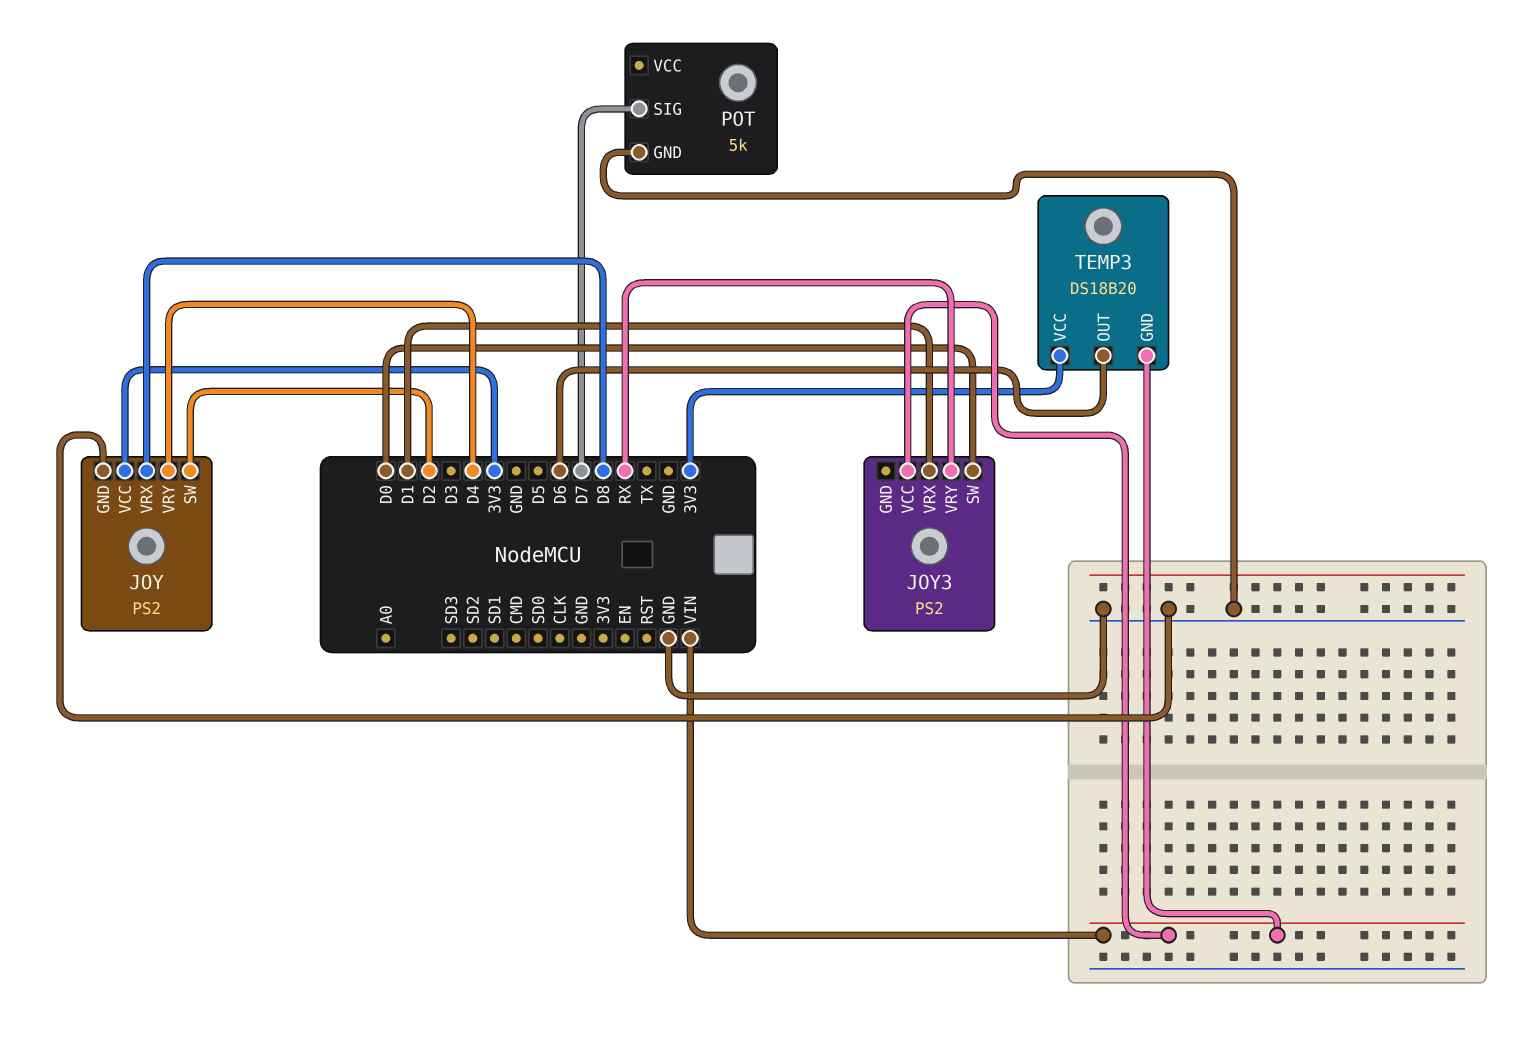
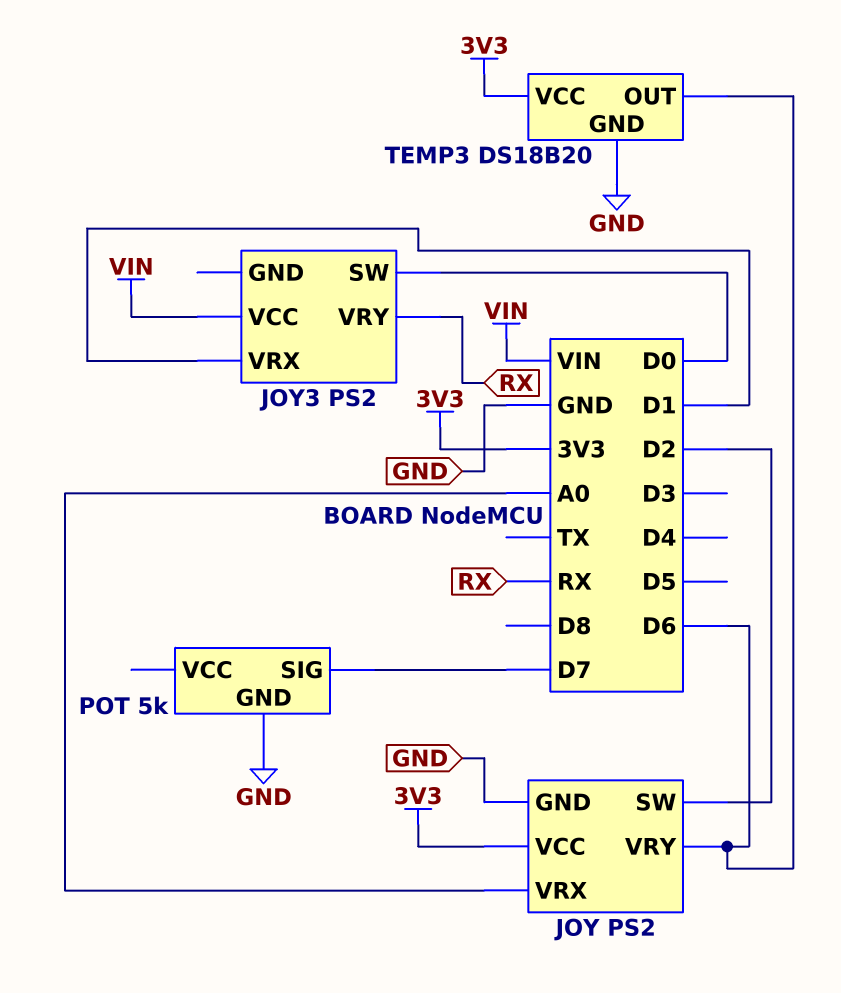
JOY pin VRX: D8 -> A0
JOY pin VRY: D4 -> D6
TEMP3 pin GND: VIN -> GND

